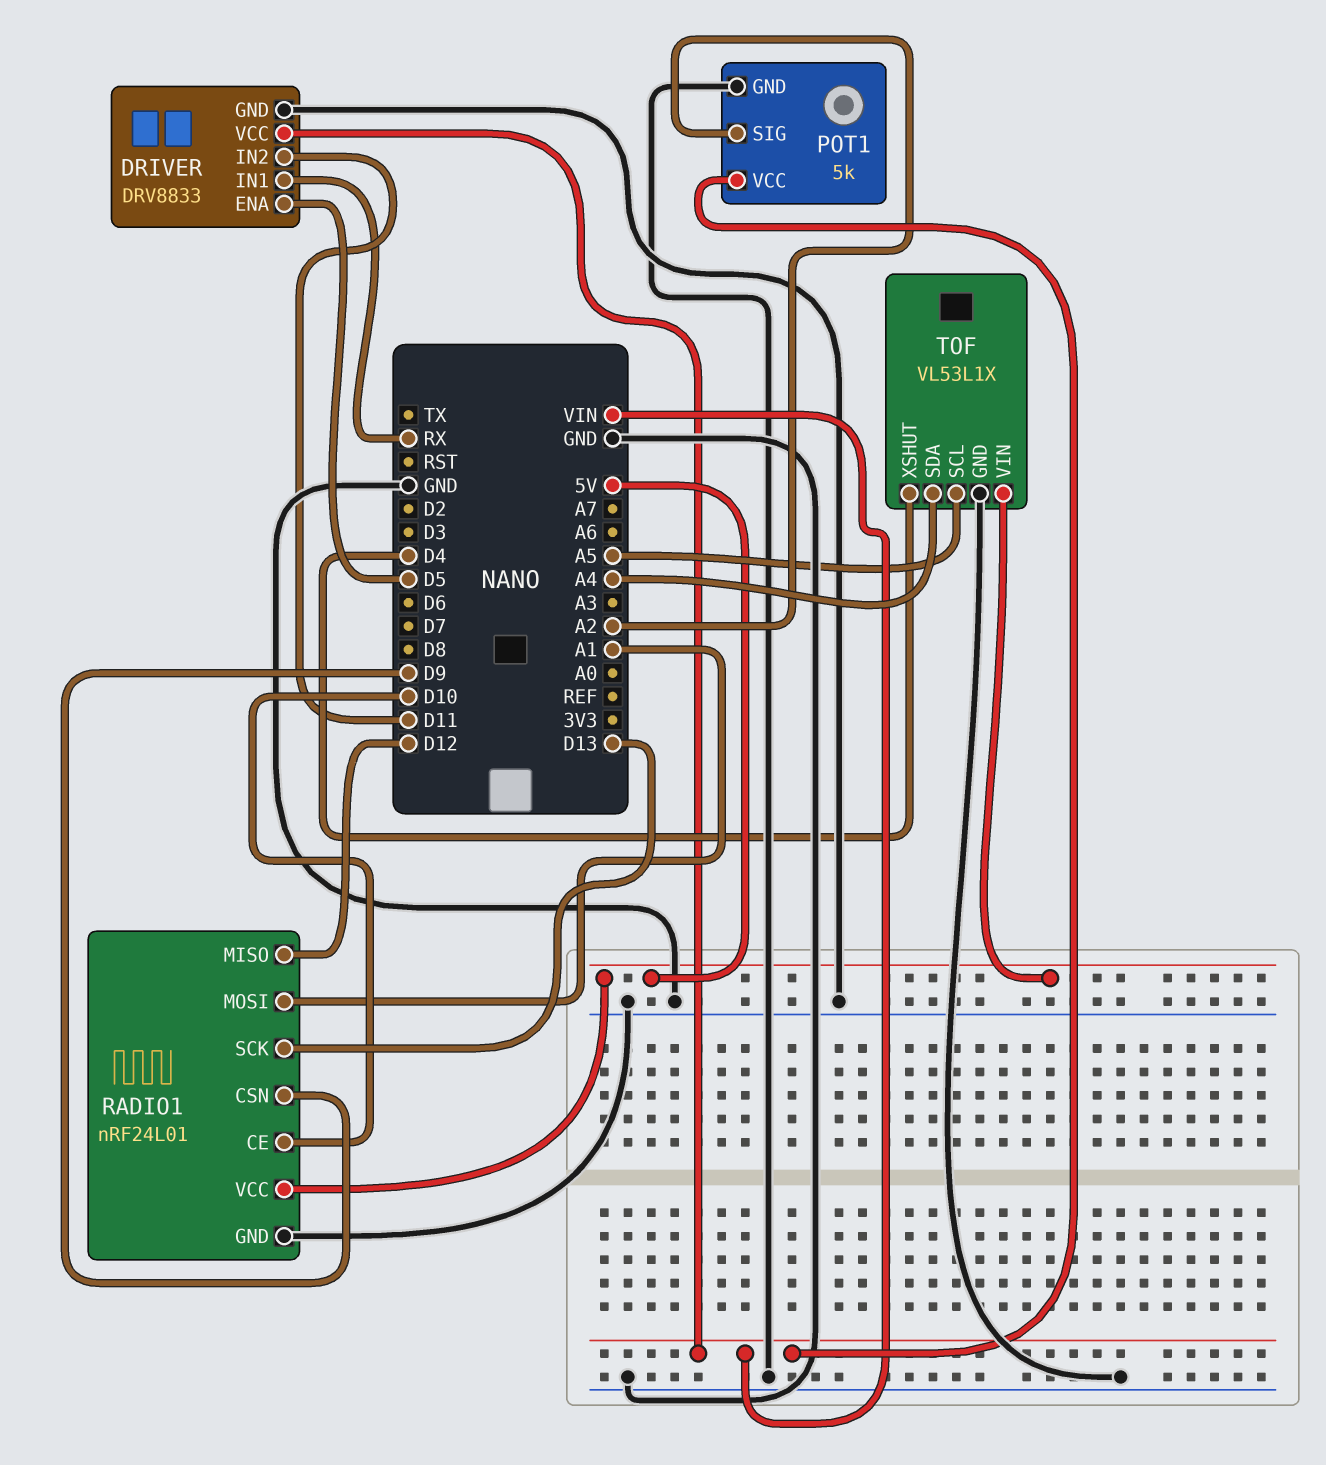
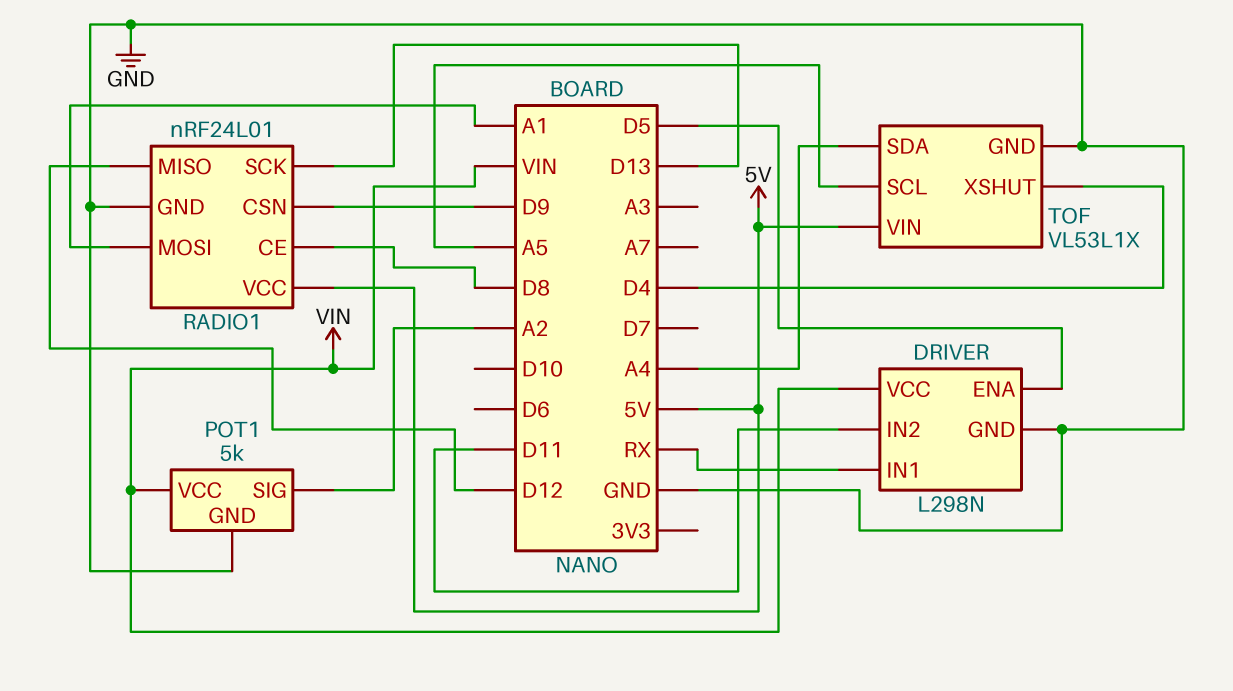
DRIVER: DRV8833 -> L298N
RADIO1 pin CE: D10 -> D8

